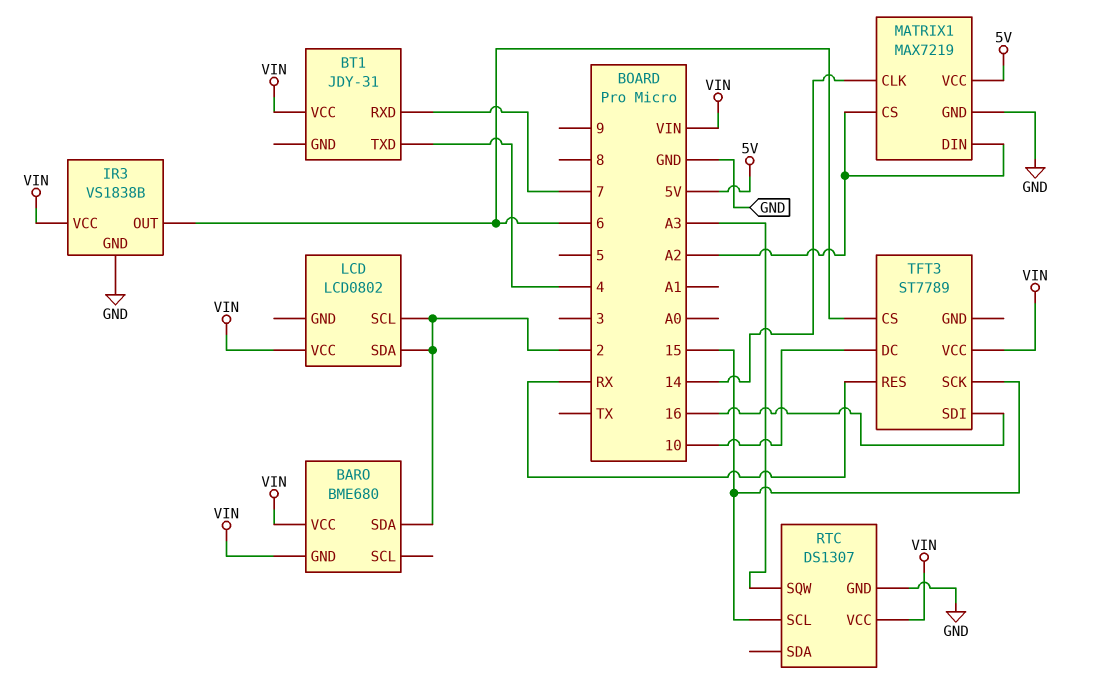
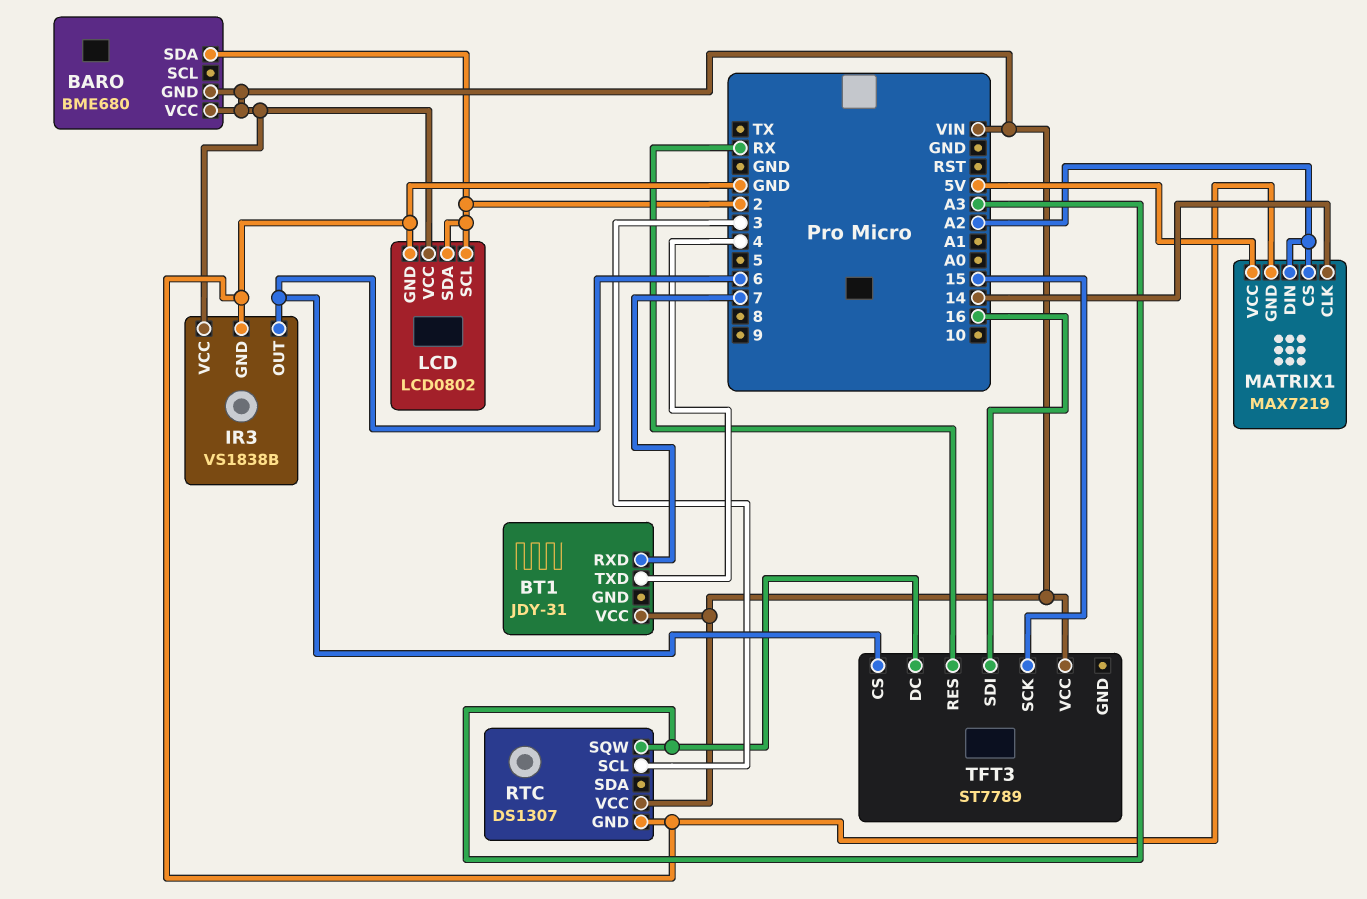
LCD pin GND: none -> GND
RTC pin SCL: 15 -> 3
TFT3 pin DC: 10 -> A3

